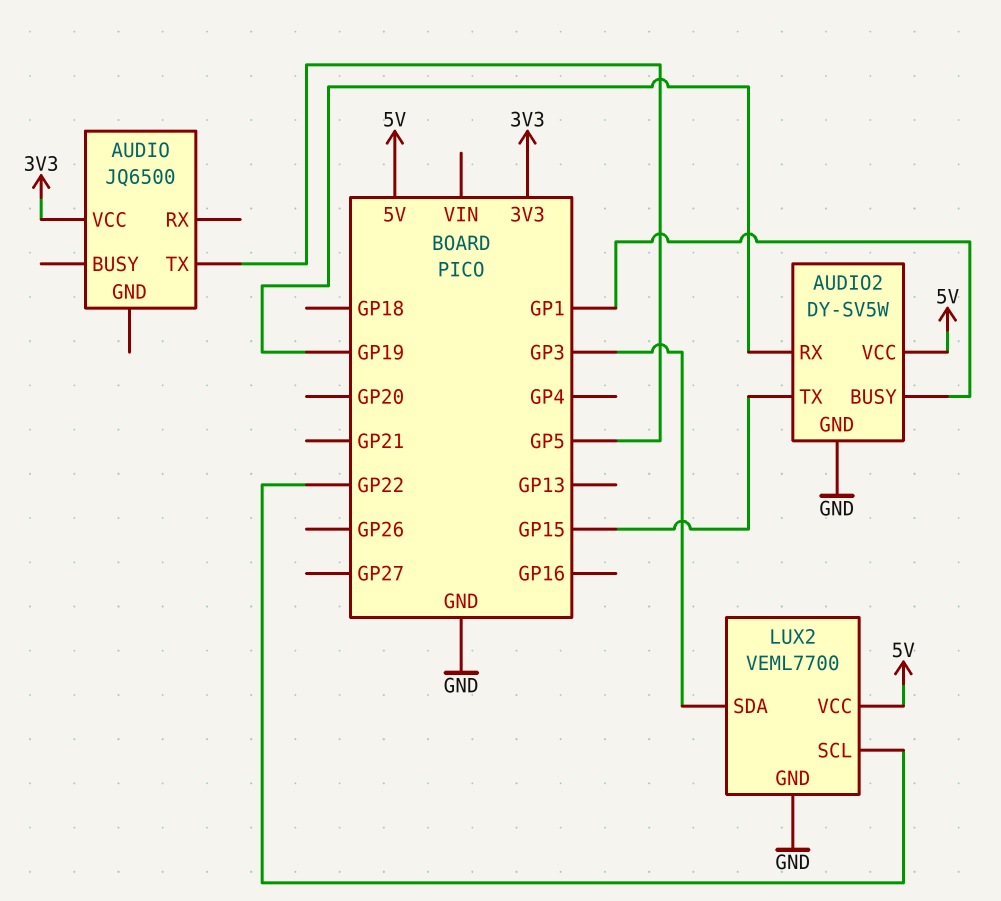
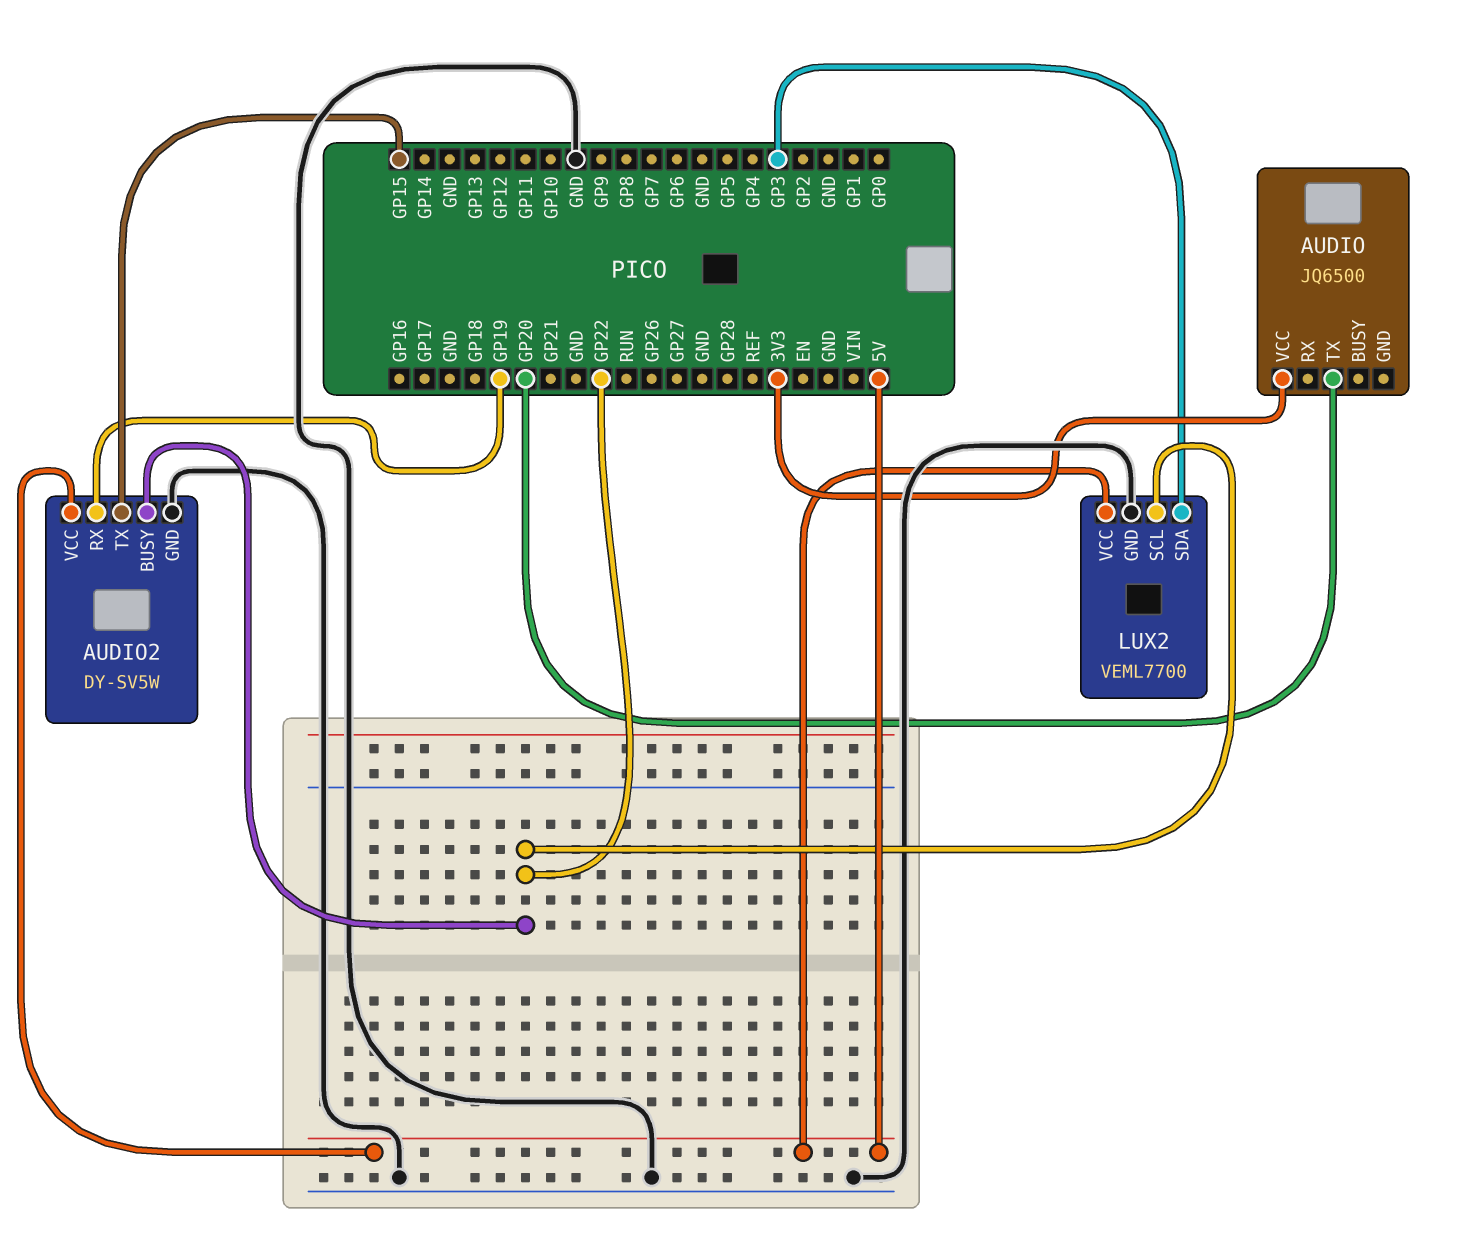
AUDIO pin TX: GP5 -> GP20
AUDIO2 pin BUSY: GP1 -> GP22

